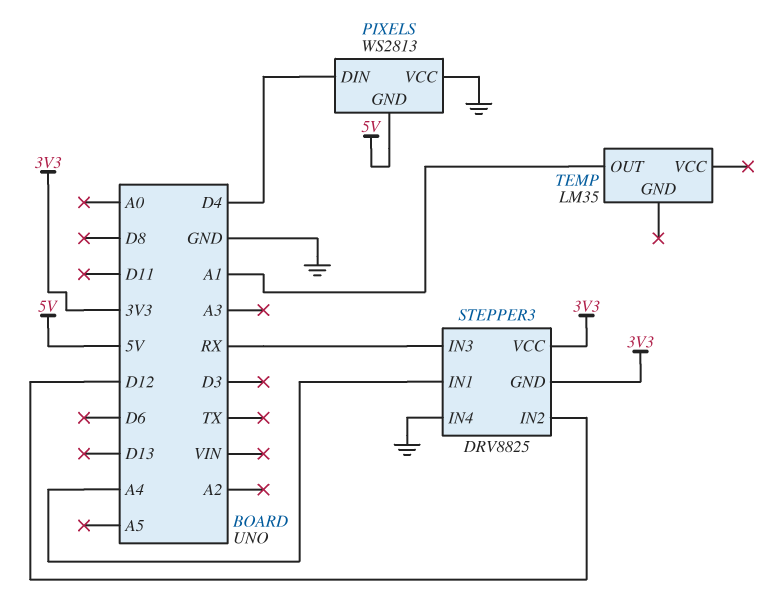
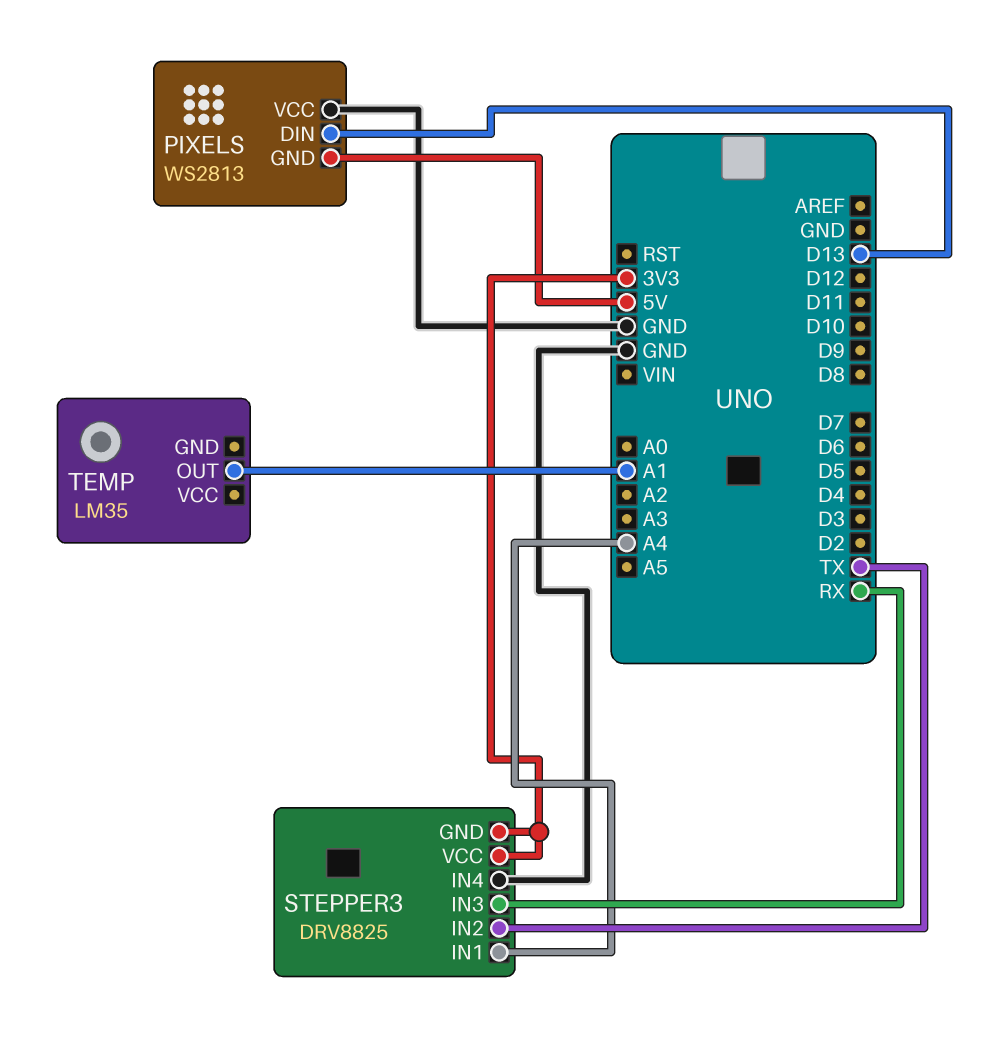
PIXELS pin DIN: D4 -> D13
STEPPER3 pin IN2: D12 -> TX

